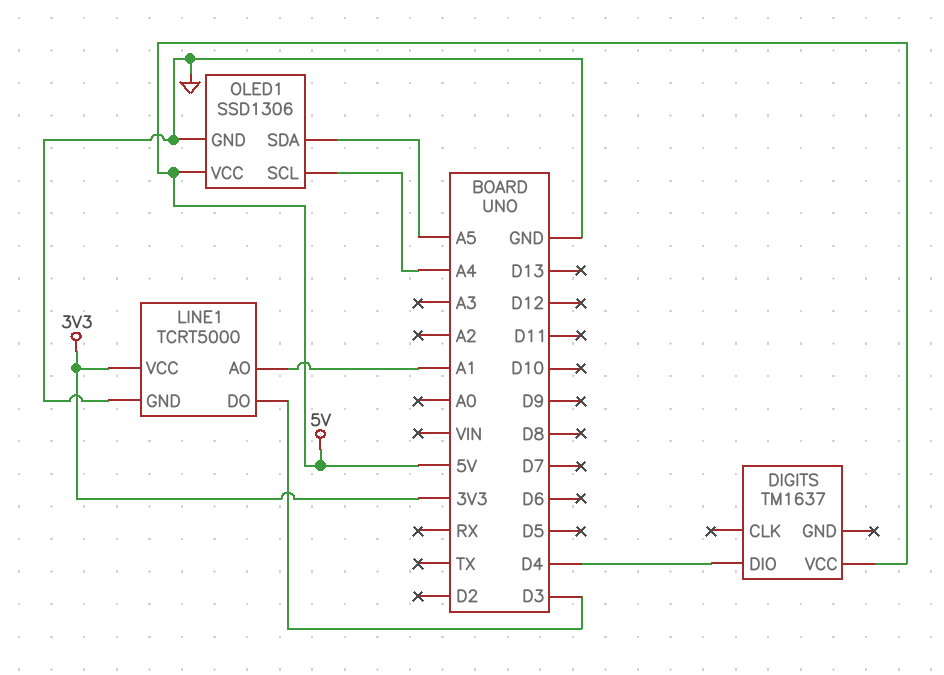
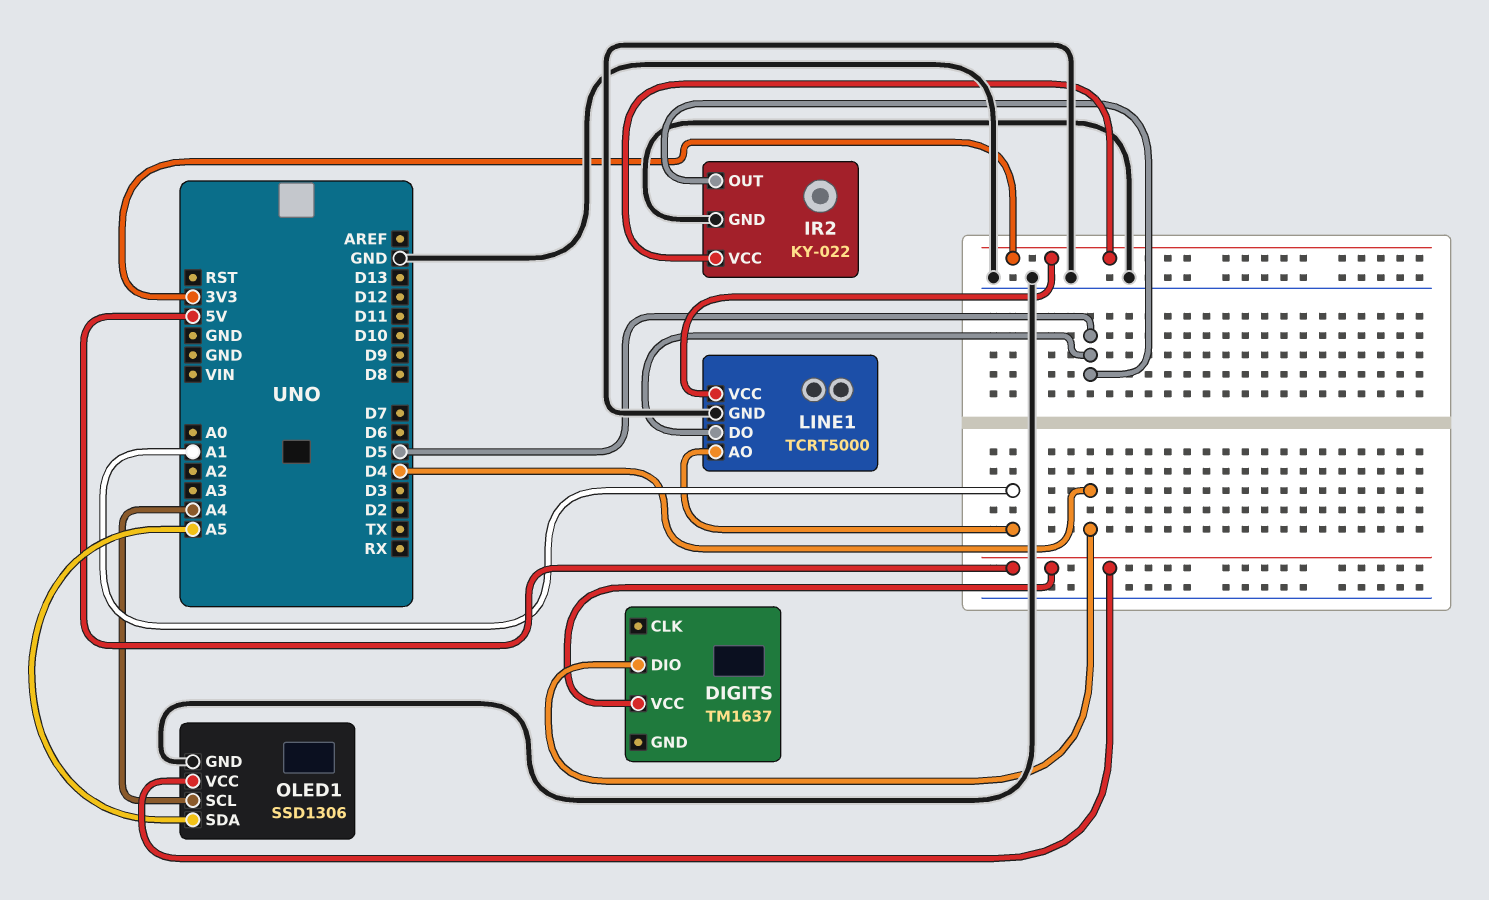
IR2: none -> KY-022
IR2 pin GND: none -> GND
IR2 pin OUT: none -> D5
IR2 pin VCC: none -> 3V3
LINE1 pin DO: D3 -> D5

